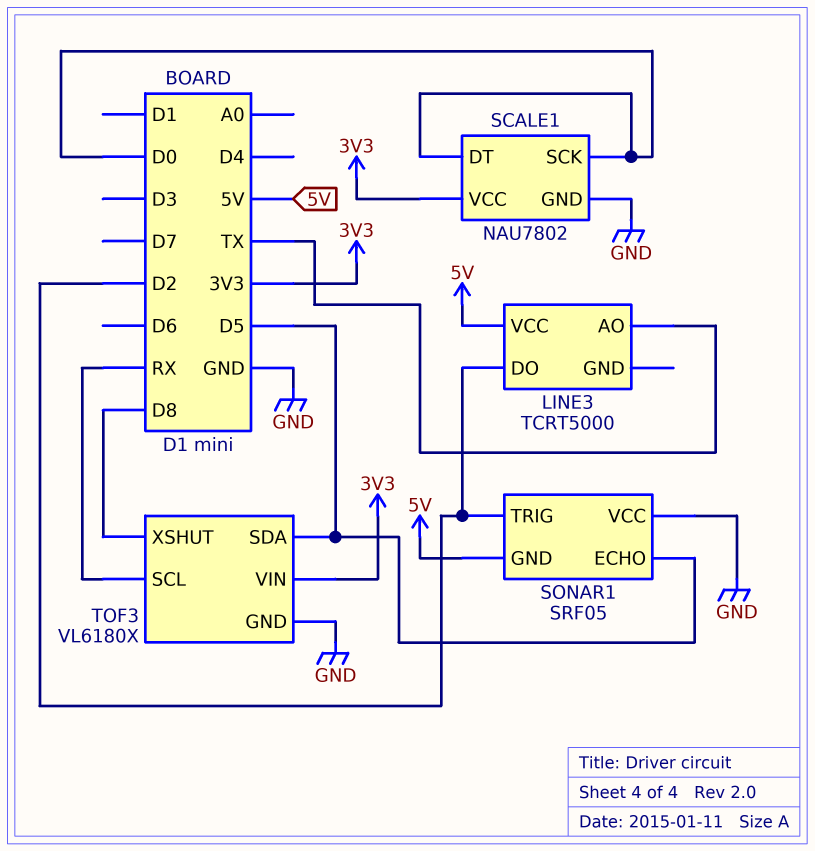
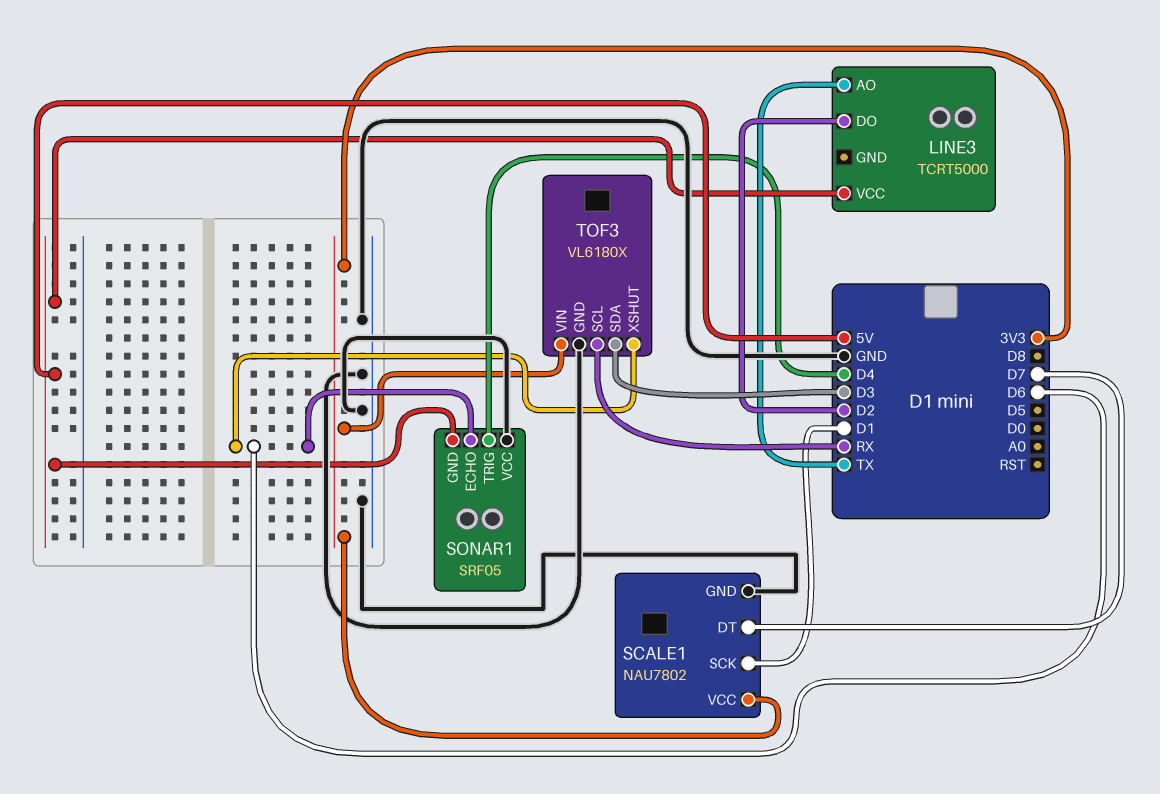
SCALE1 pin DT: D0 -> D7
SCALE1 pin SCK: D0 -> D1
SONAR1 pin ECHO: D5 -> D6
SONAR1 pin TRIG: D2 -> D4
TOF3 pin SDA: D5 -> D3
TOF3 pin XSHUT: D8 -> D6

